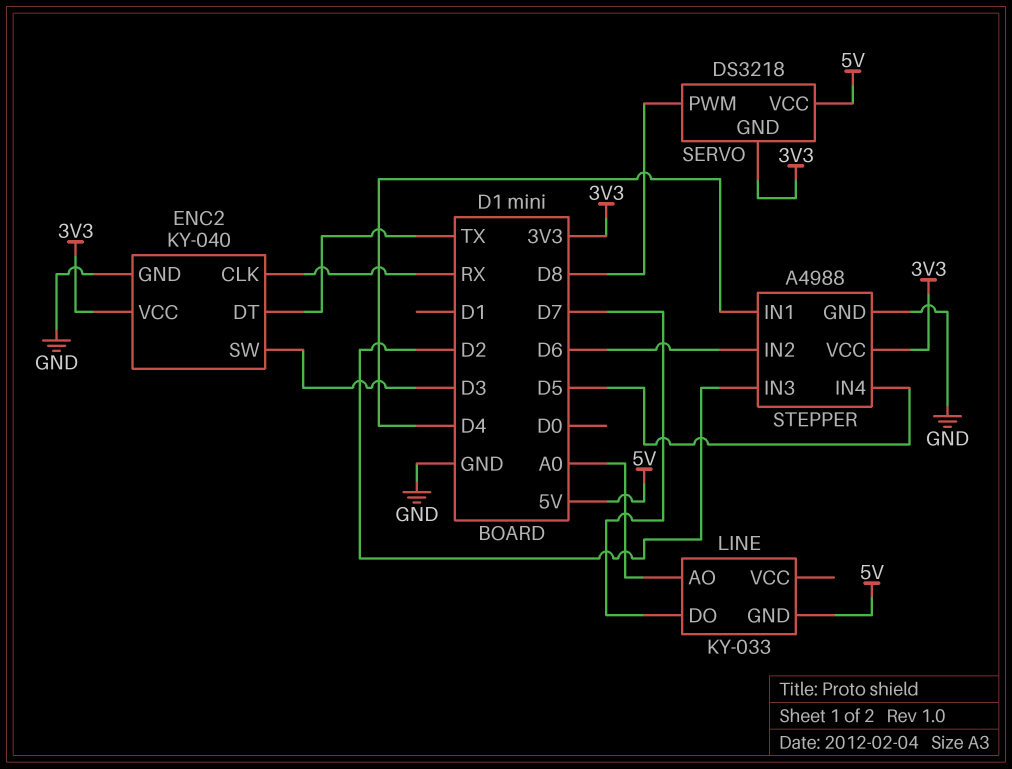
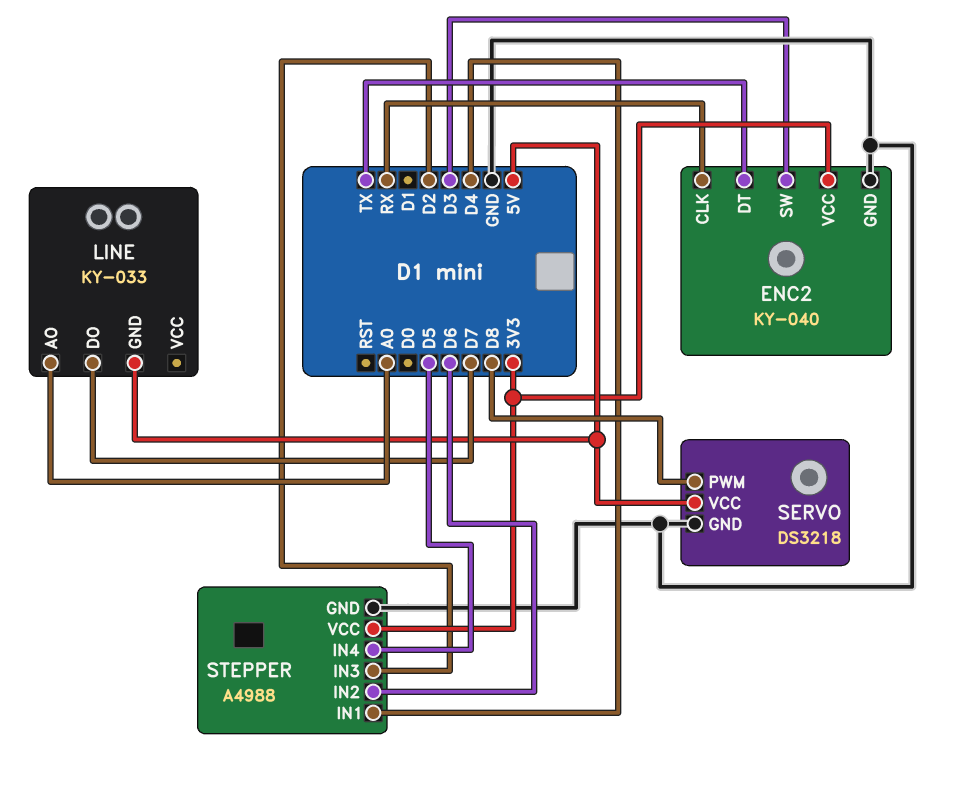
SERVO pin GND: 3V3 -> GND

